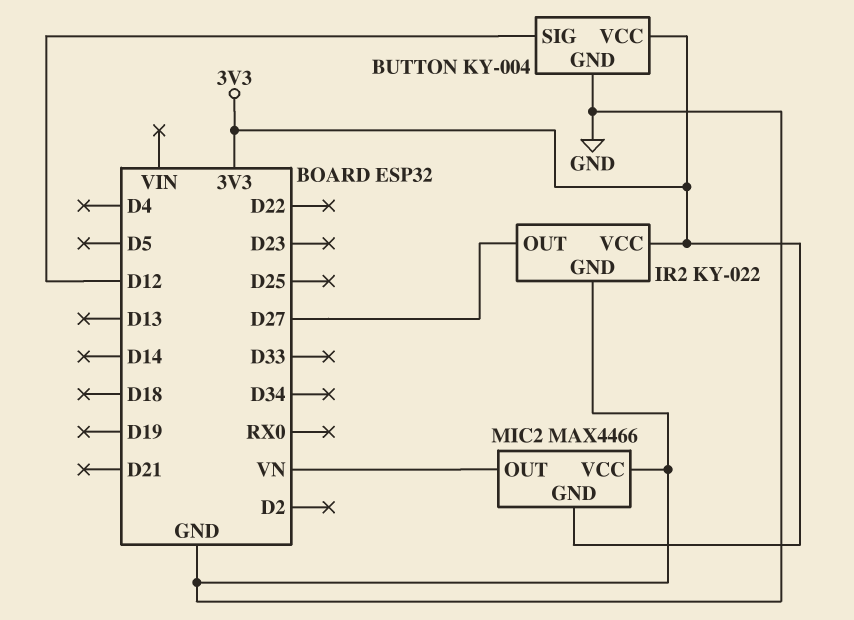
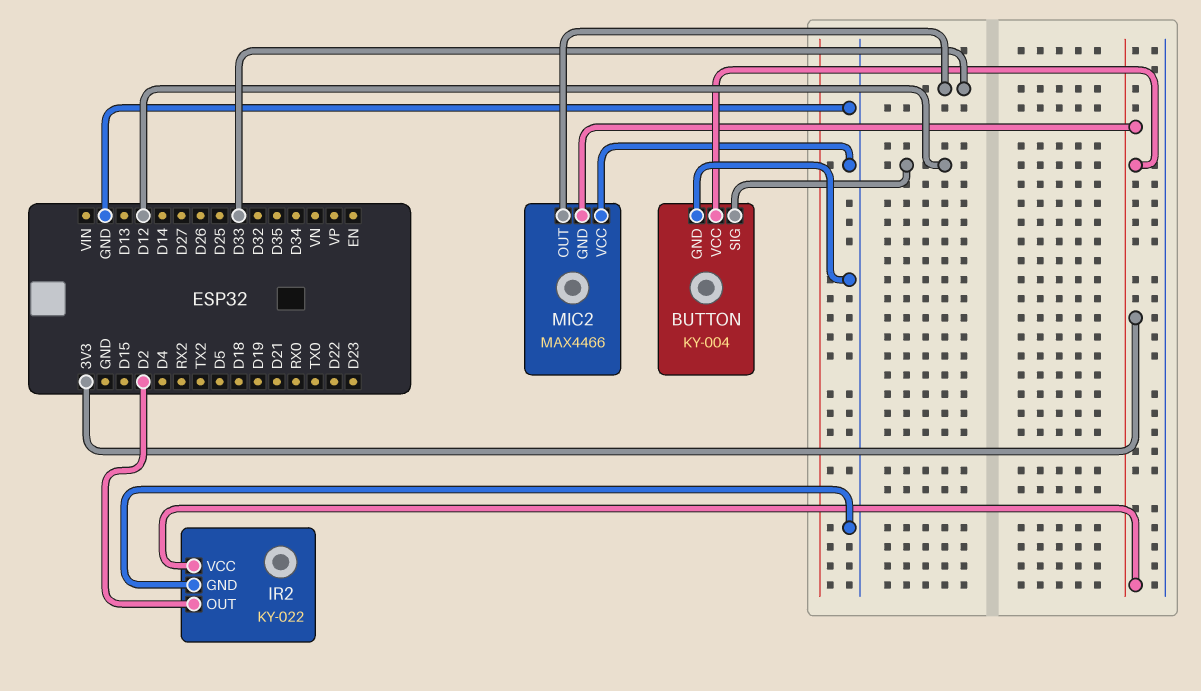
IR2 pin OUT: D27 -> D2
MIC2 pin OUT: VN -> D33

